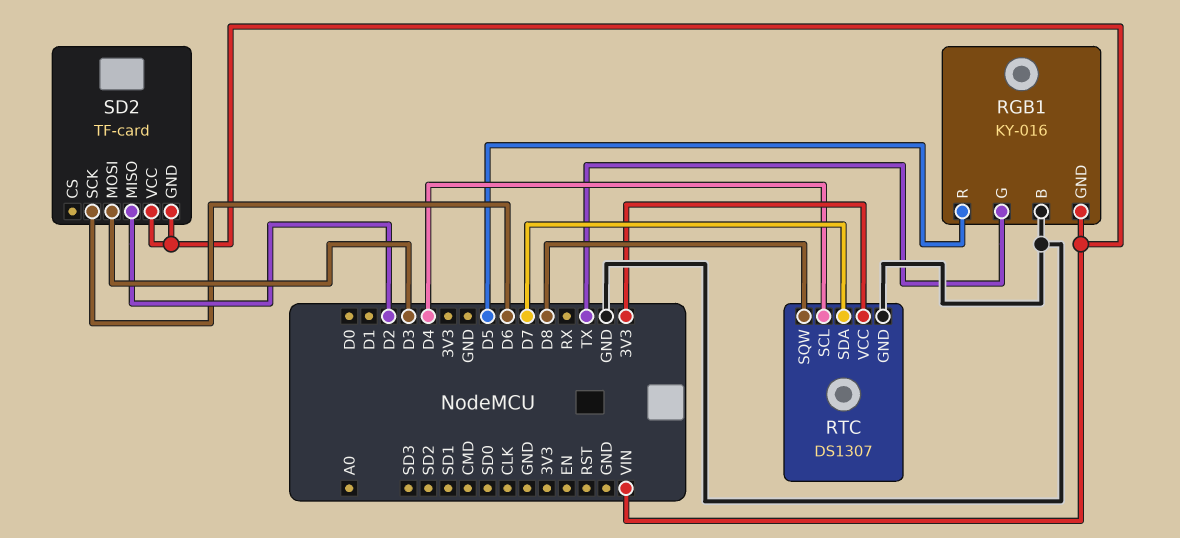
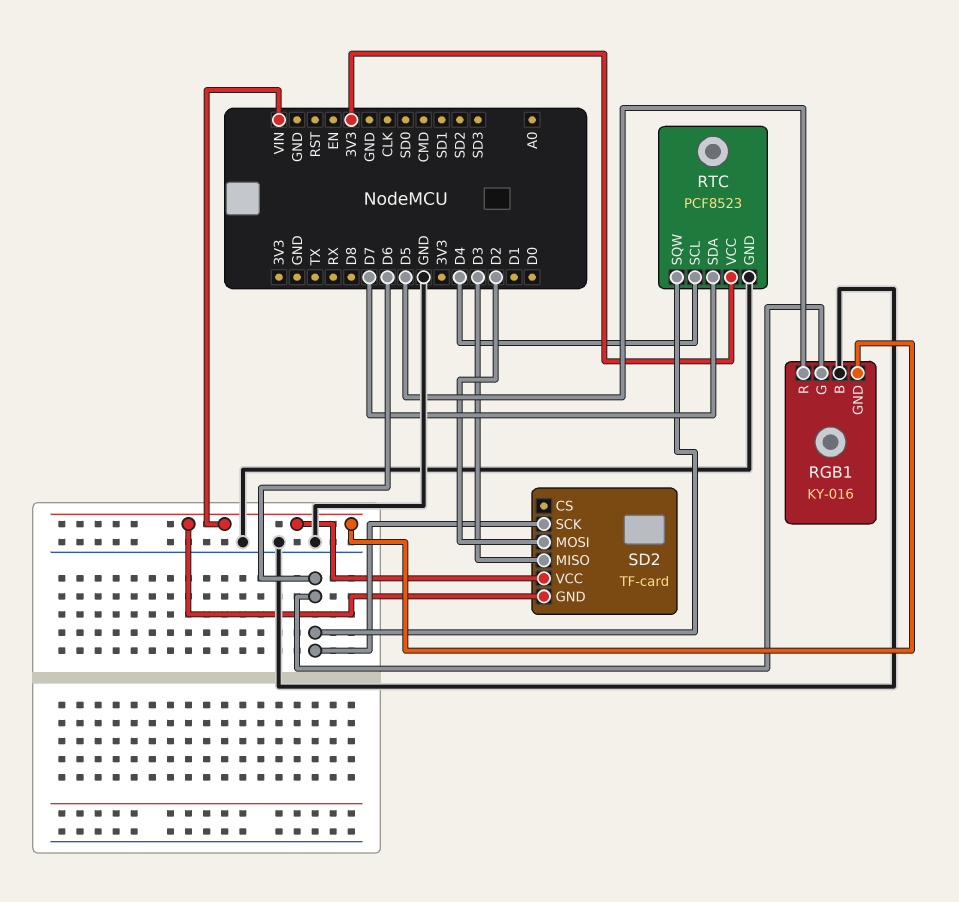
RGB1 pin G: TX -> D6
RTC: DS1307 -> PCF8523
RTC pin SQW: D8 -> D6
SD2 pin MISO: D2 -> D3
SD2 pin MOSI: D3 -> D2

